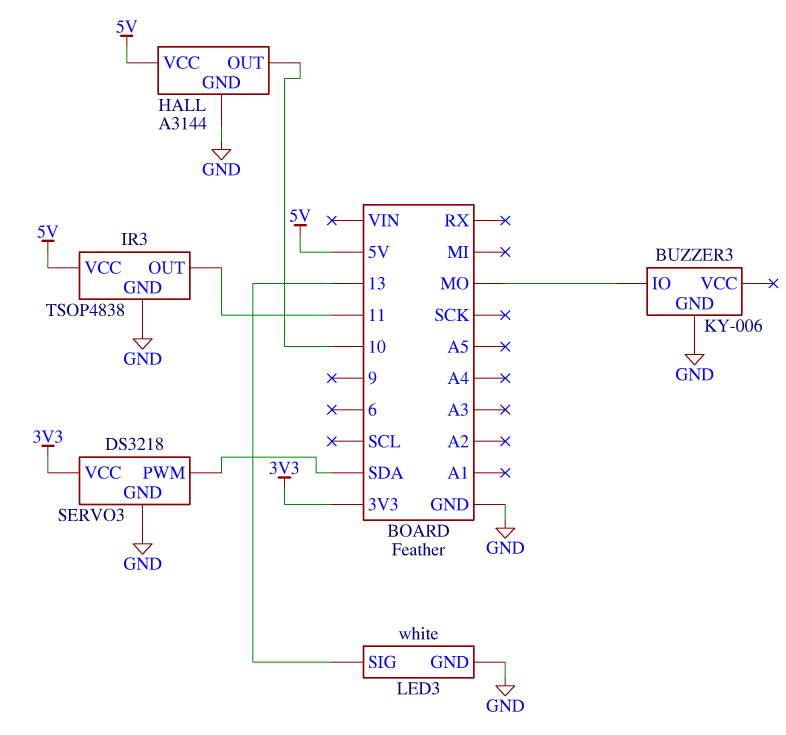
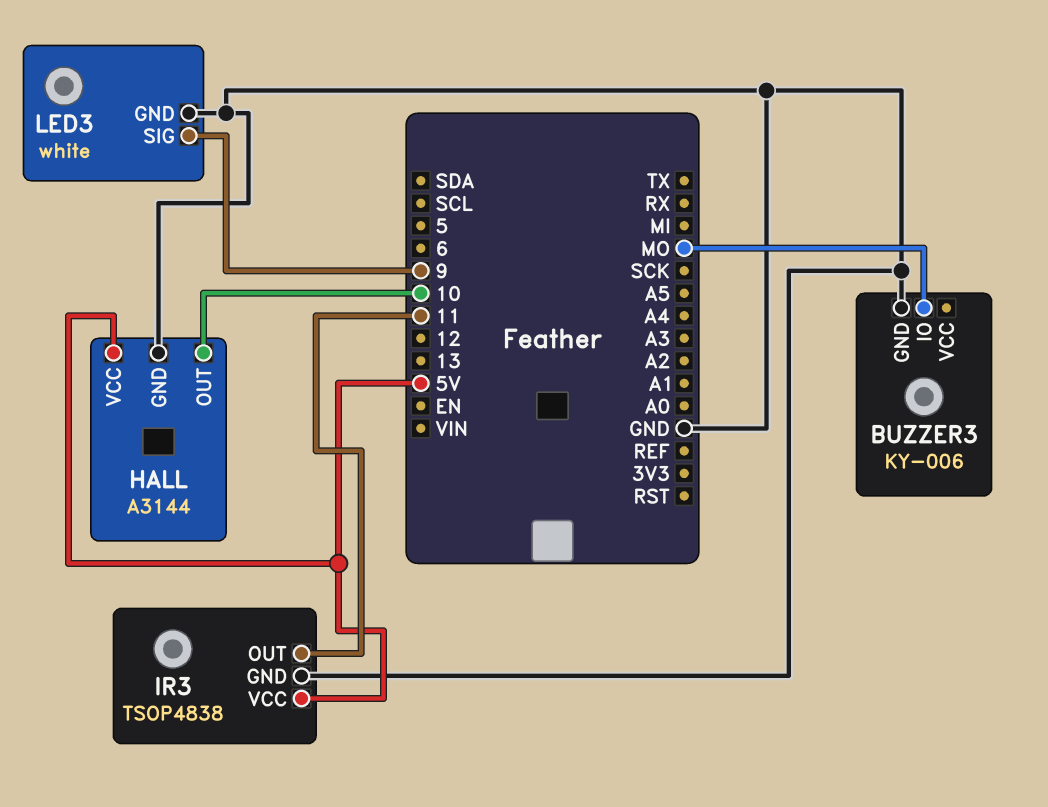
LED3 pin SIG: 13 -> 9
SERVO3: DS3218 -> none
SERVO3 pin GND: GND -> none
SERVO3 pin PWM: SDA -> none
SERVO3 pin VCC: 3V3 -> none

